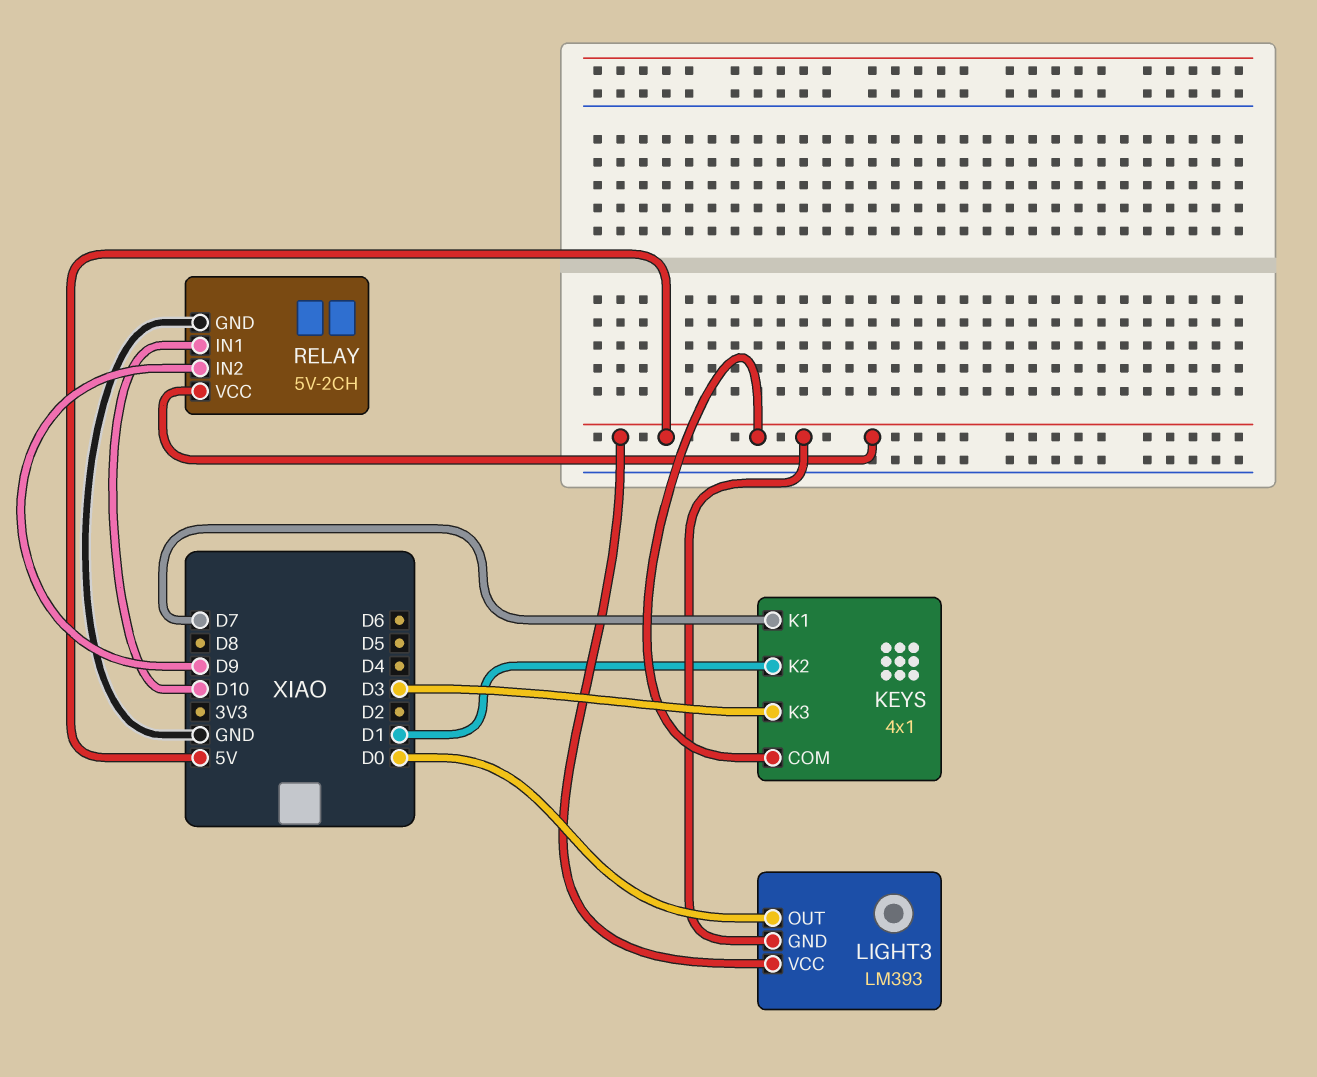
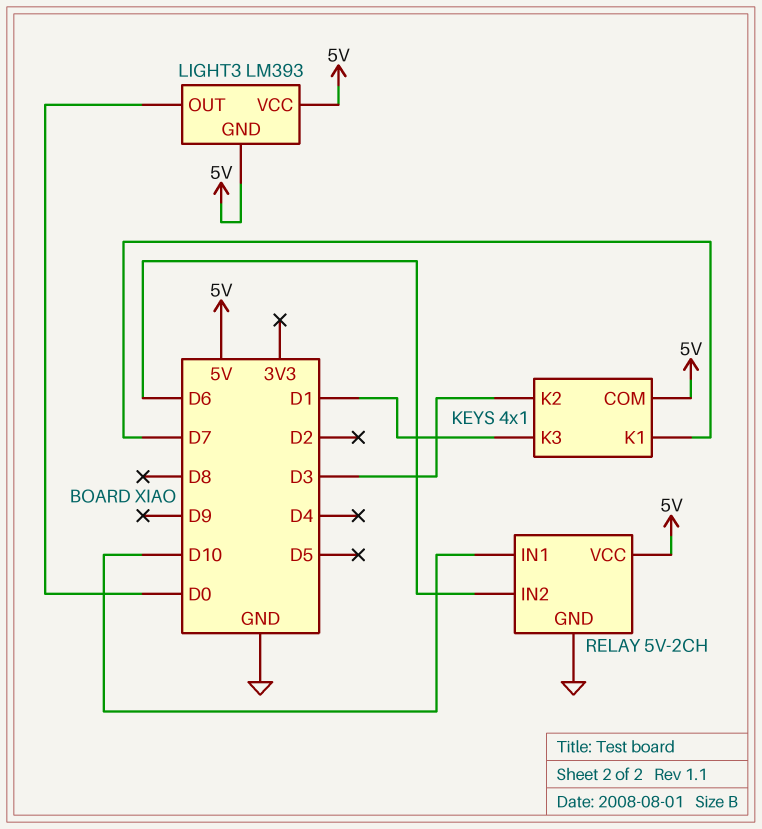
KEYS pin K2: D1 -> D3
KEYS pin K3: D3 -> D1
RELAY pin IN2: D9 -> D6

